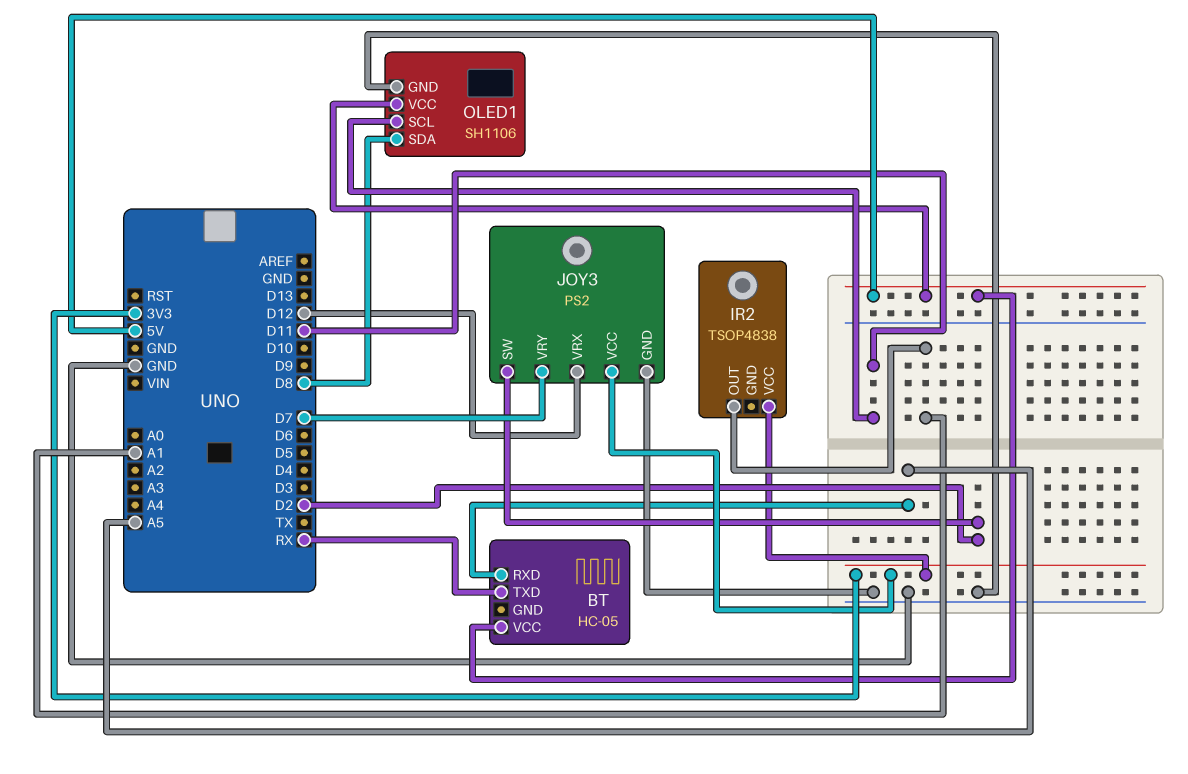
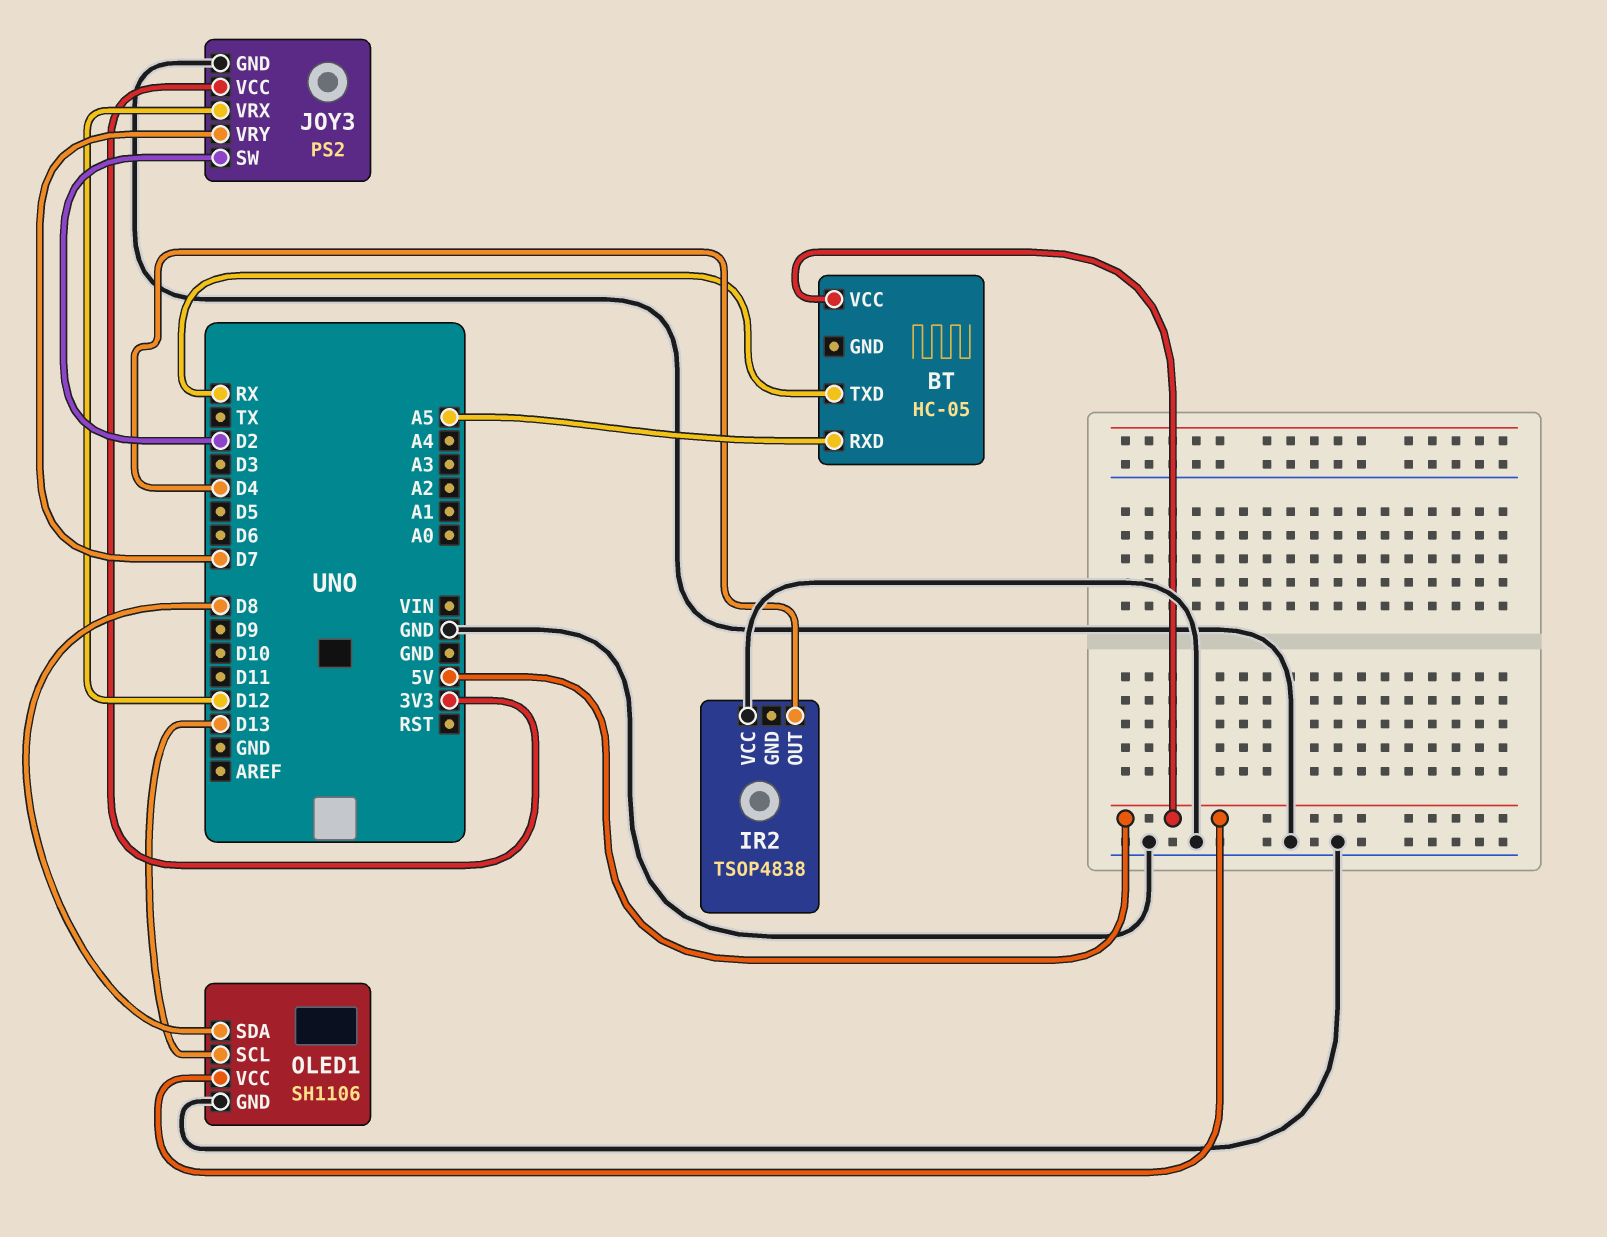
IR2 pin OUT: A1 -> D4
IR2 pin VCC: 3V3 -> GND
OLED1 pin SCL: D11 -> D13

